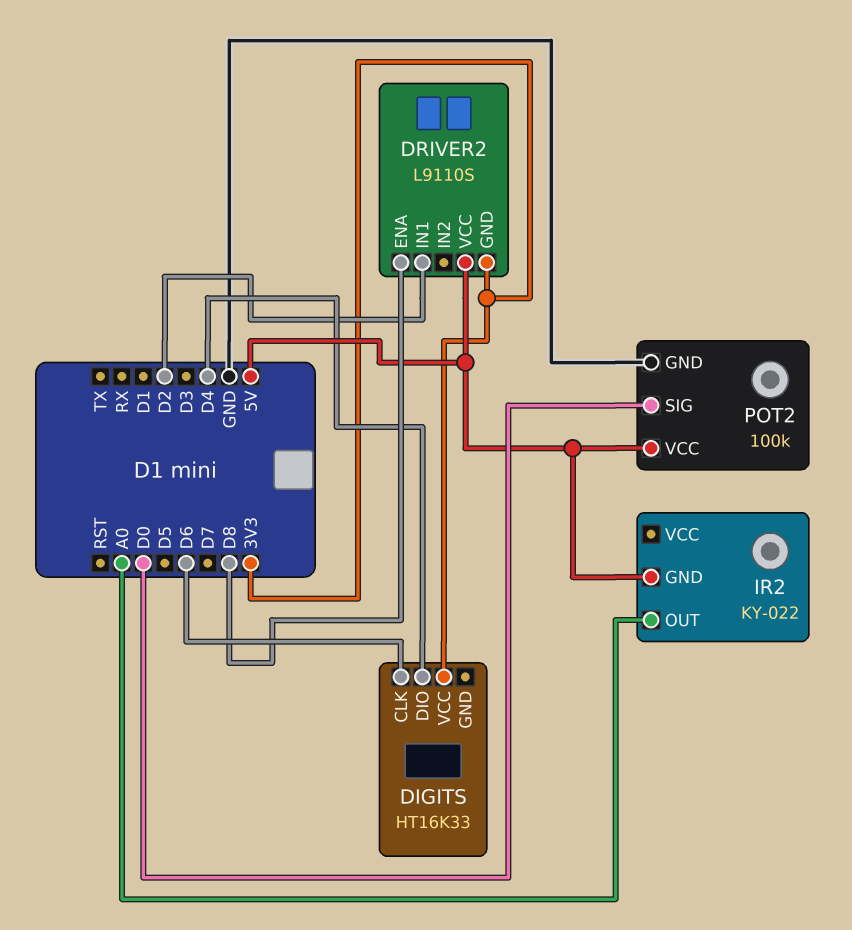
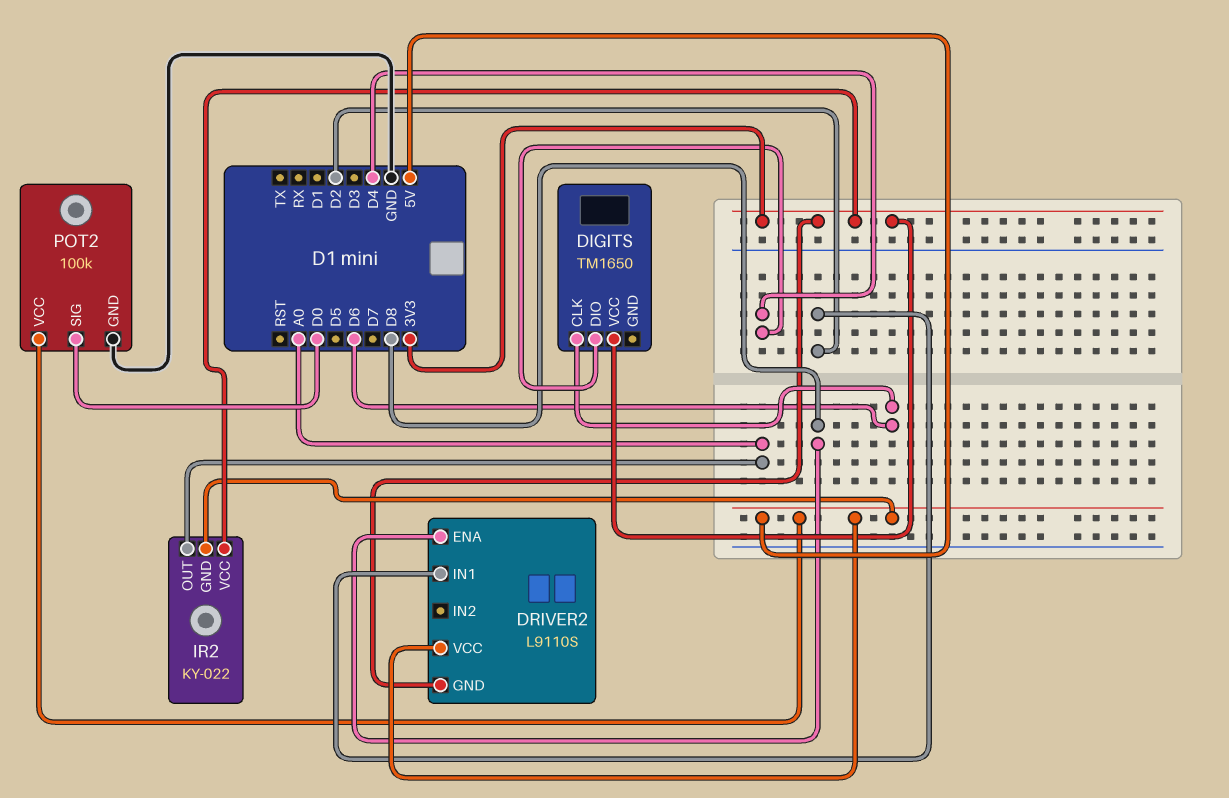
DIGITS: HT16K33 -> TM1650
IR2 pin VCC: none -> 3V3

